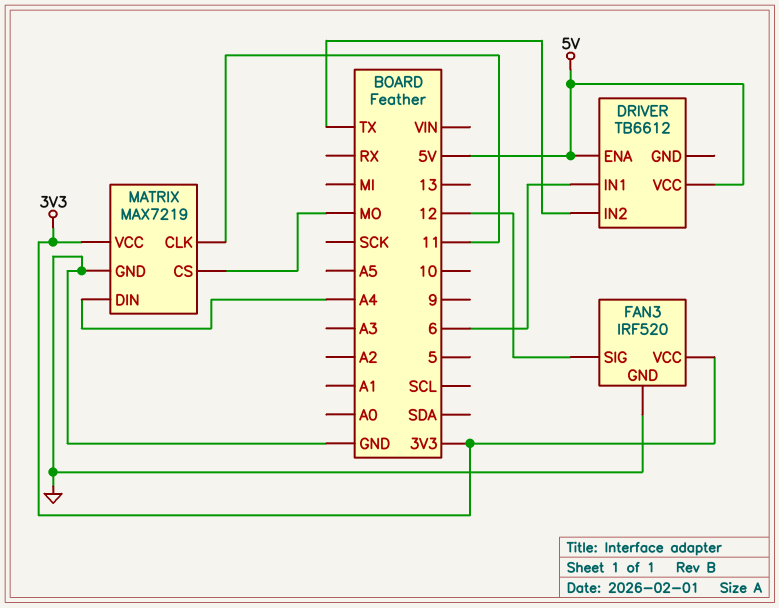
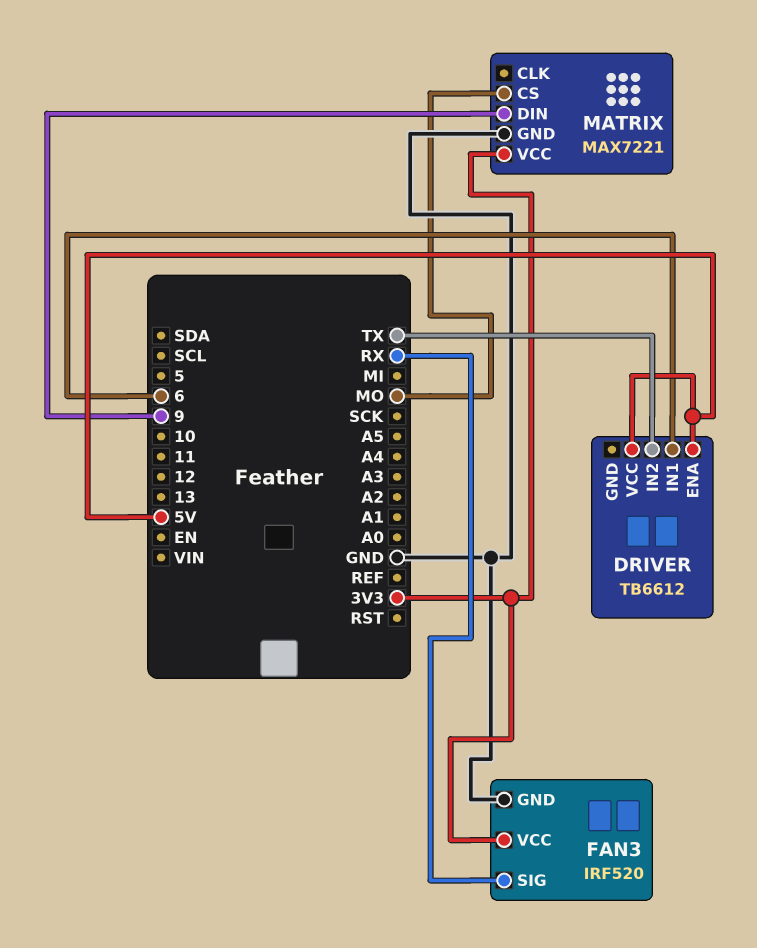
FAN3 pin SIG: 12 -> RX
MATRIX: MAX7219 -> MAX7221
MATRIX pin CLK: 11 -> none
MATRIX pin DIN: A4 -> 9

